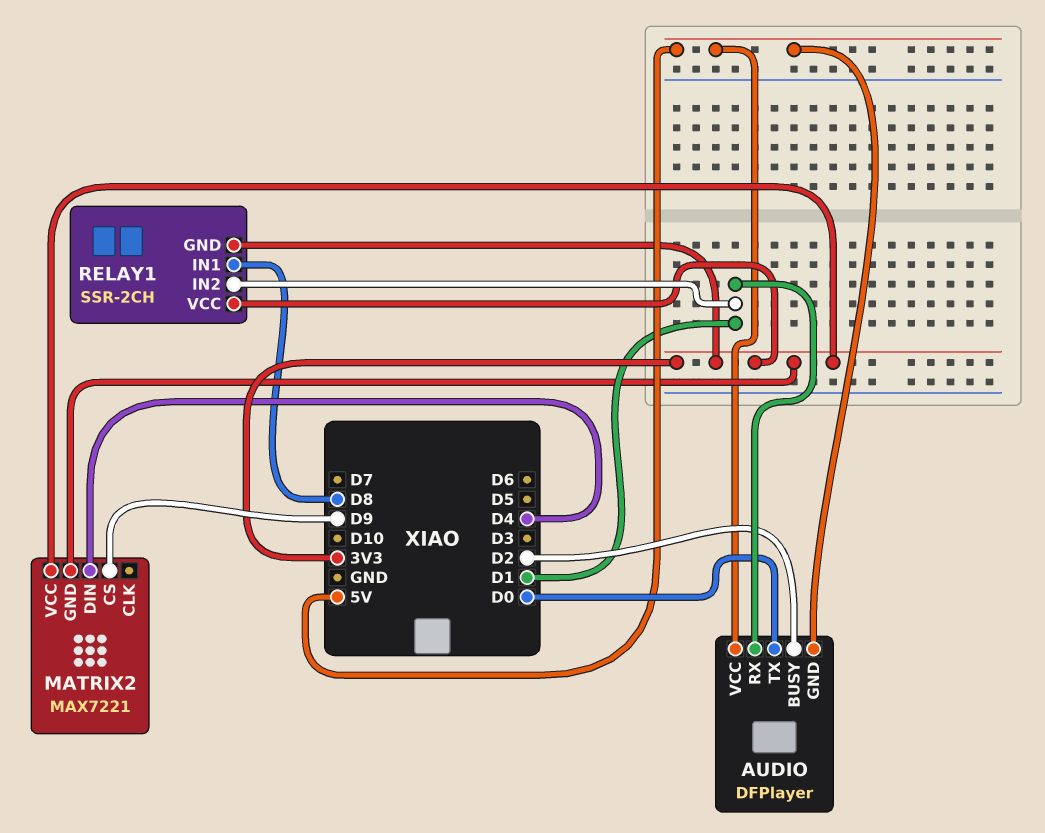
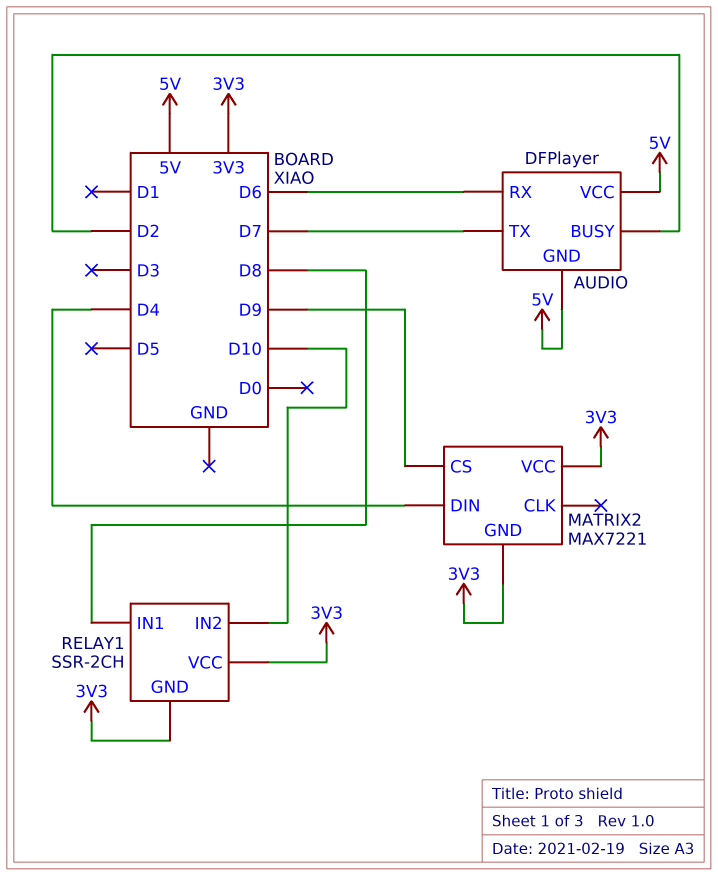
AUDIO pin RX: D1 -> D6
AUDIO pin TX: D0 -> D7
RELAY1 pin IN2: D1 -> D10

